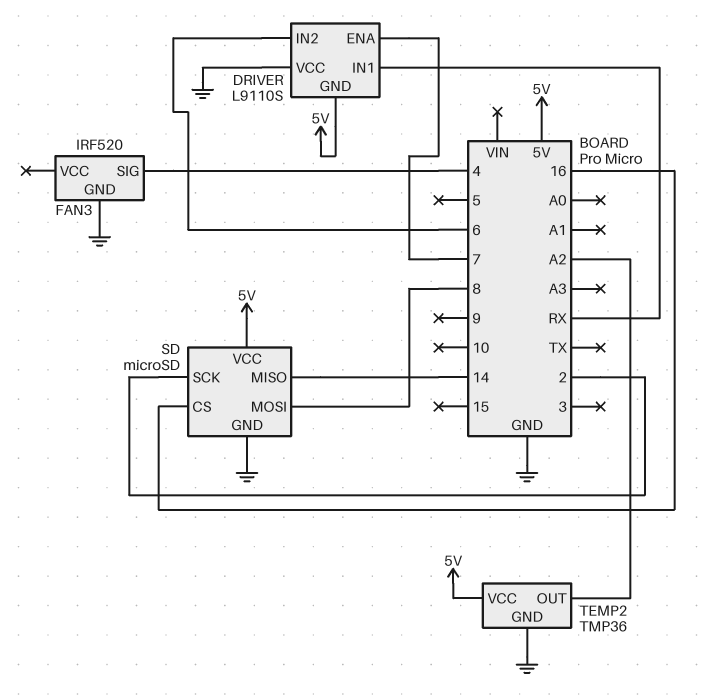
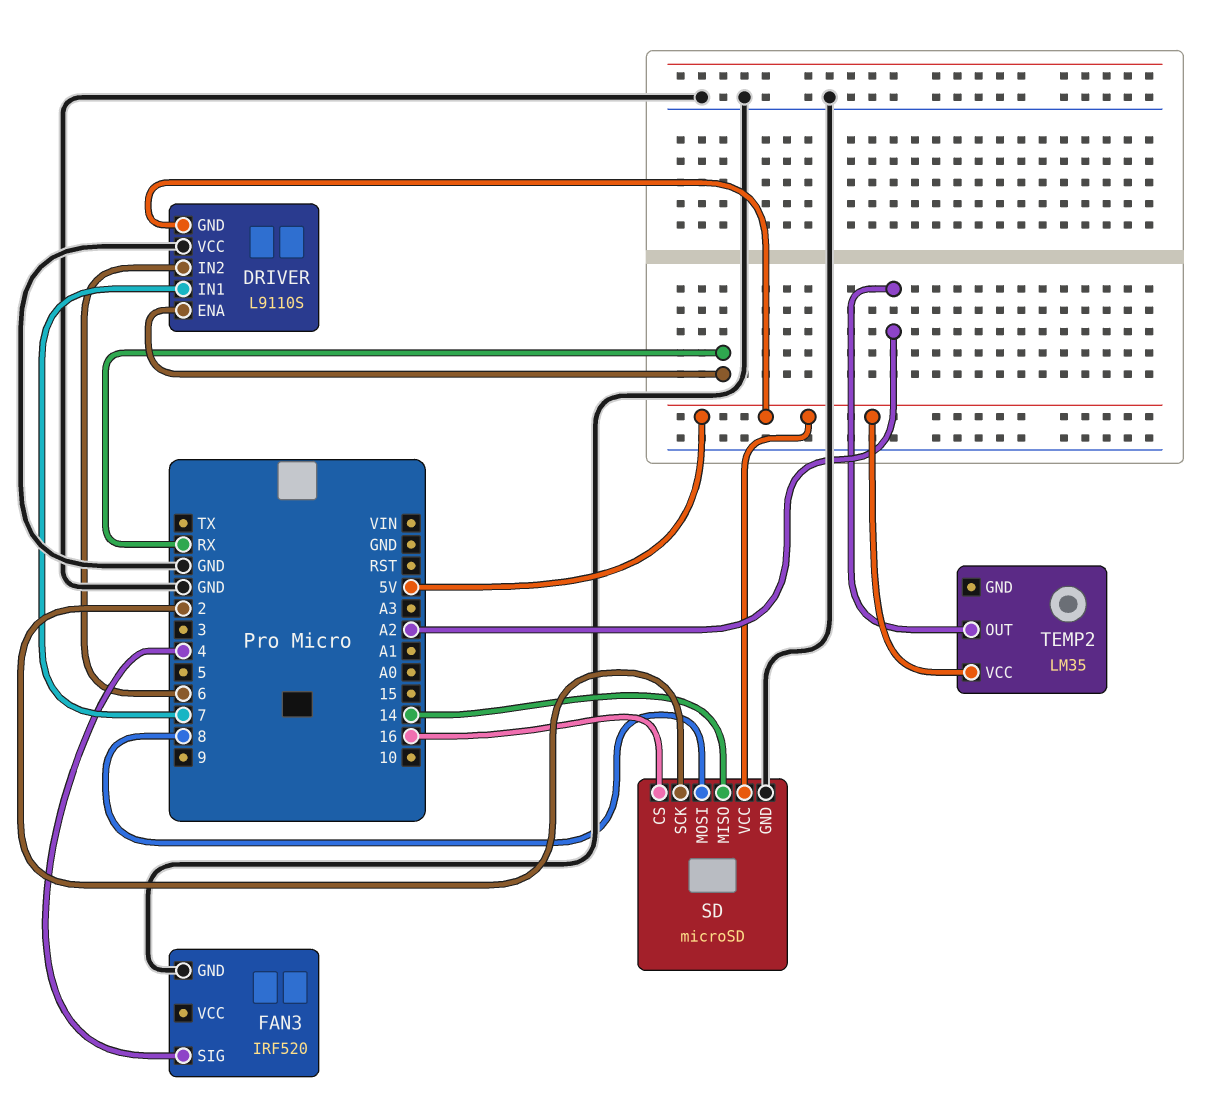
DRIVER pin ENA: 7 -> RX
DRIVER pin IN1: RX -> 7
TEMP2: TMP36 -> LM35
TEMP2 pin GND: GND -> none

